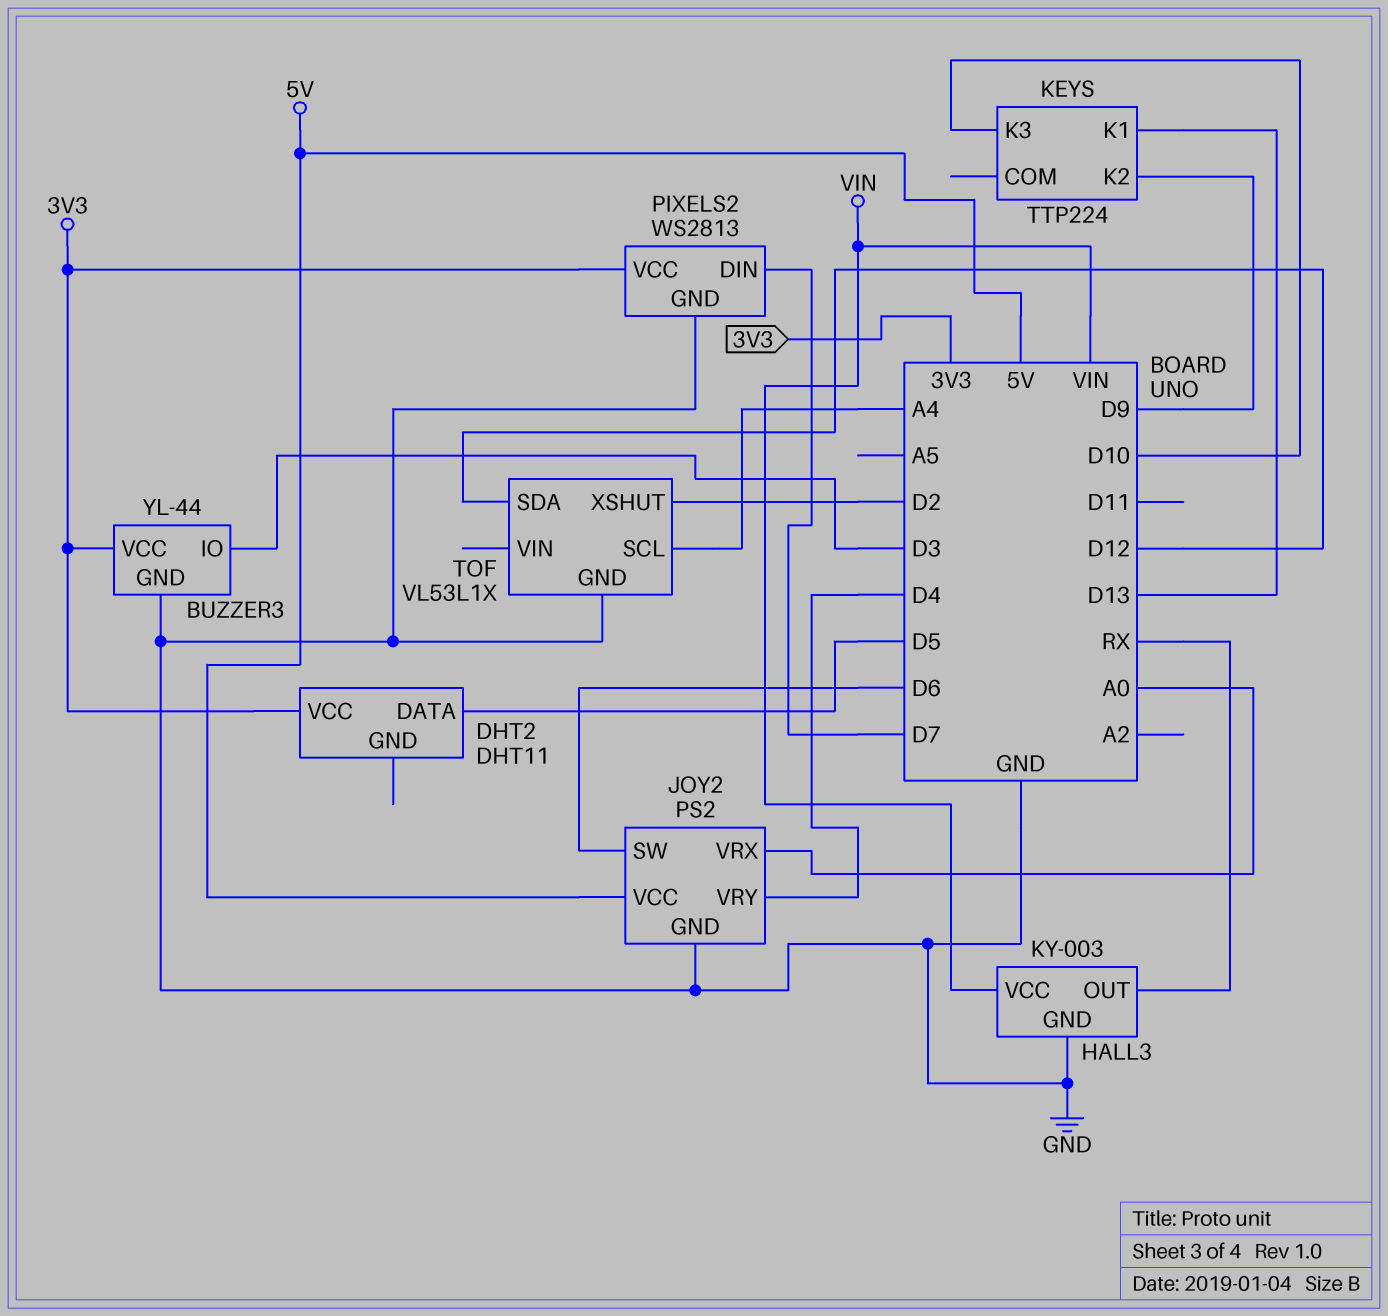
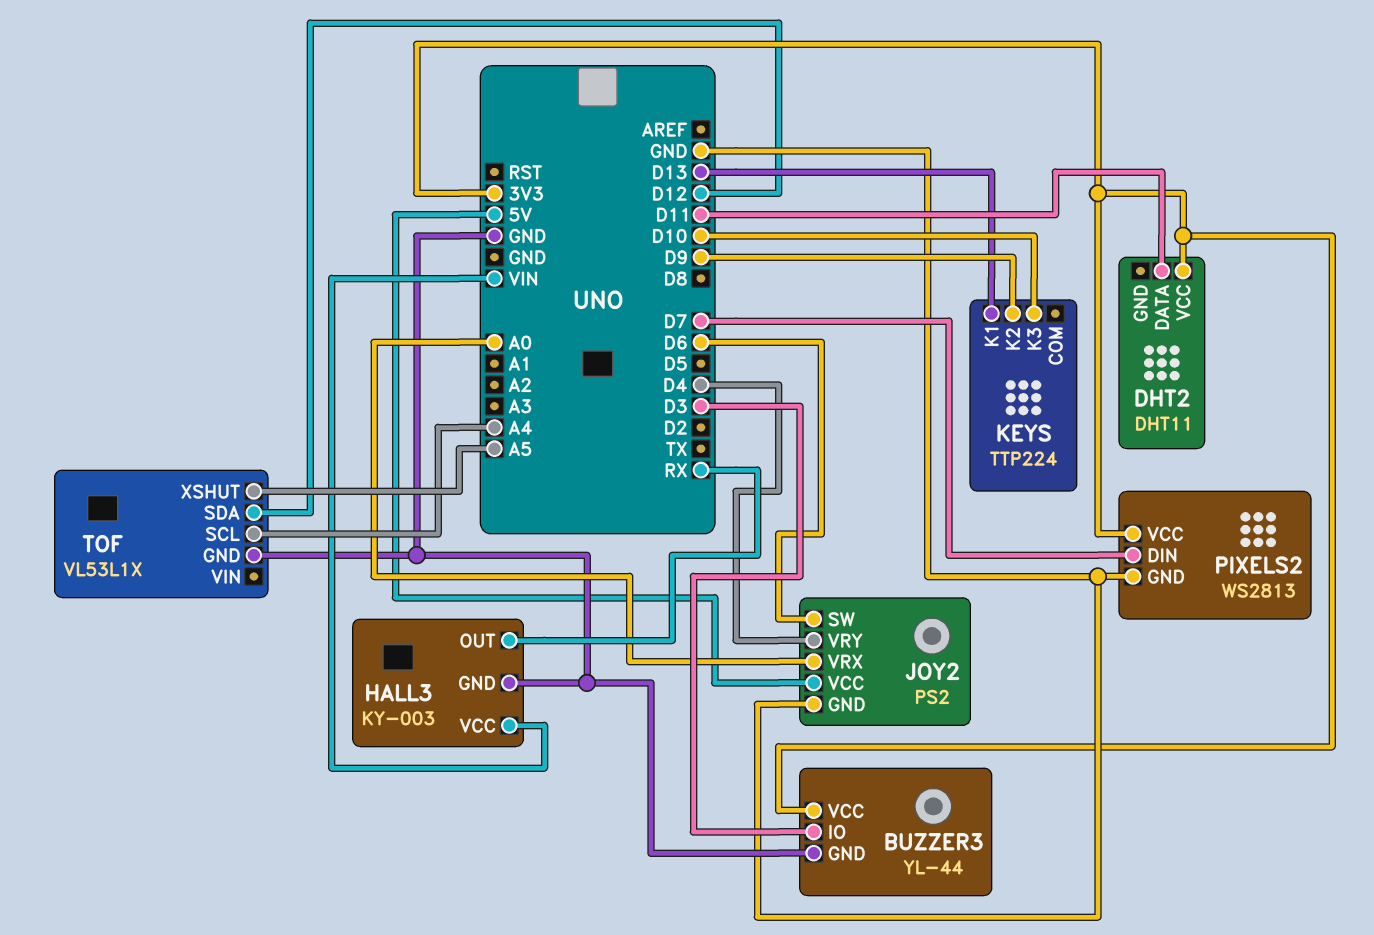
DHT2 pin DATA: D5 -> D11
TOF pin XSHUT: D2 -> A5

